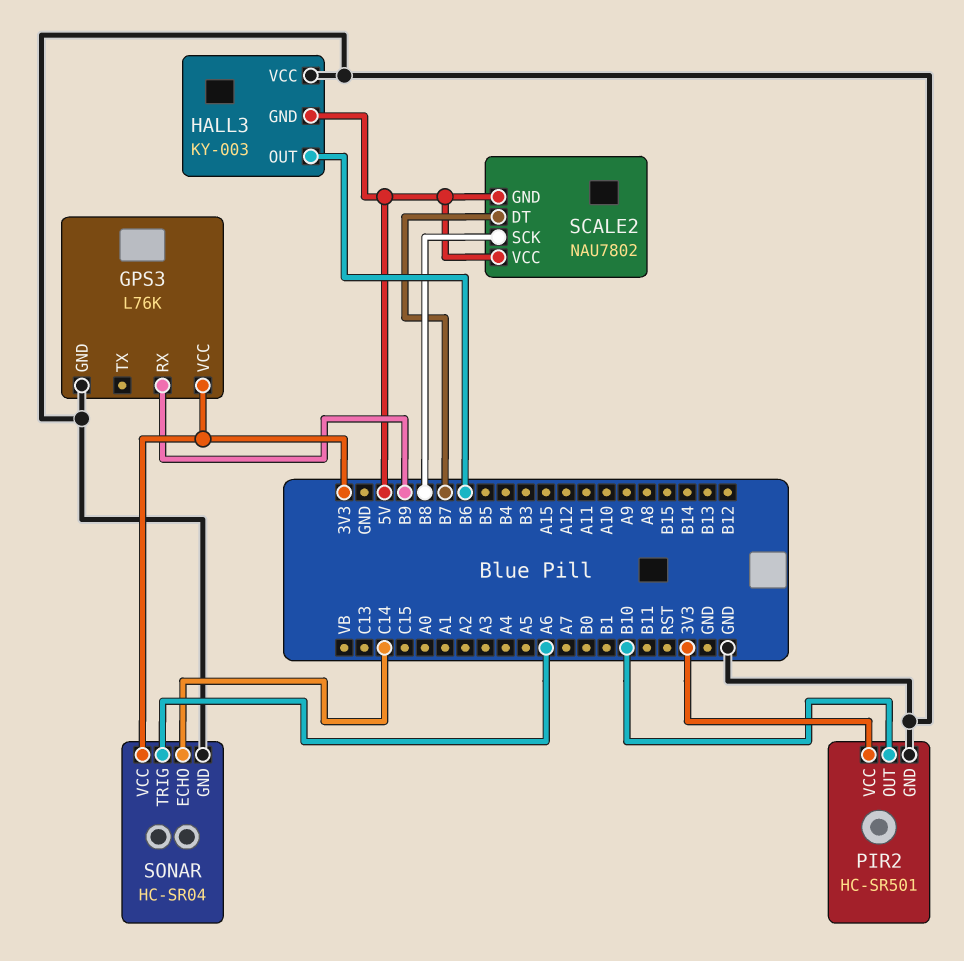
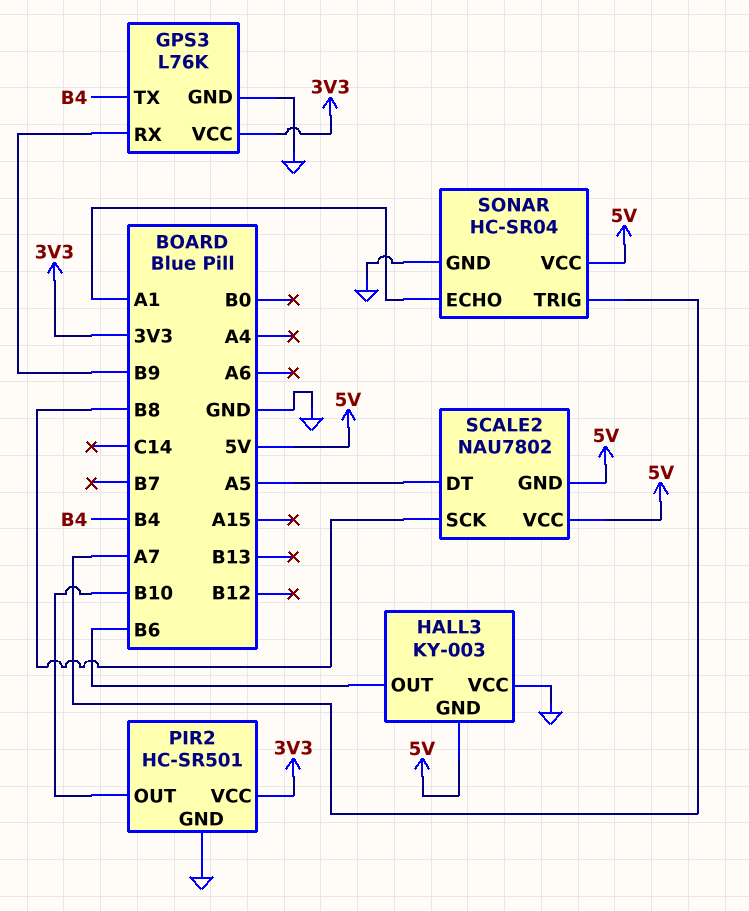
GPS3 pin TX: none -> B4
SCALE2 pin DT: B7 -> A5
SONAR pin ECHO: C14 -> A1
SONAR pin TRIG: A6 -> A7
SONAR pin VCC: 3V3 -> 5V

